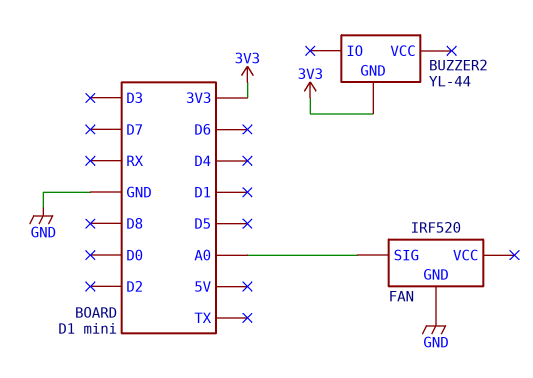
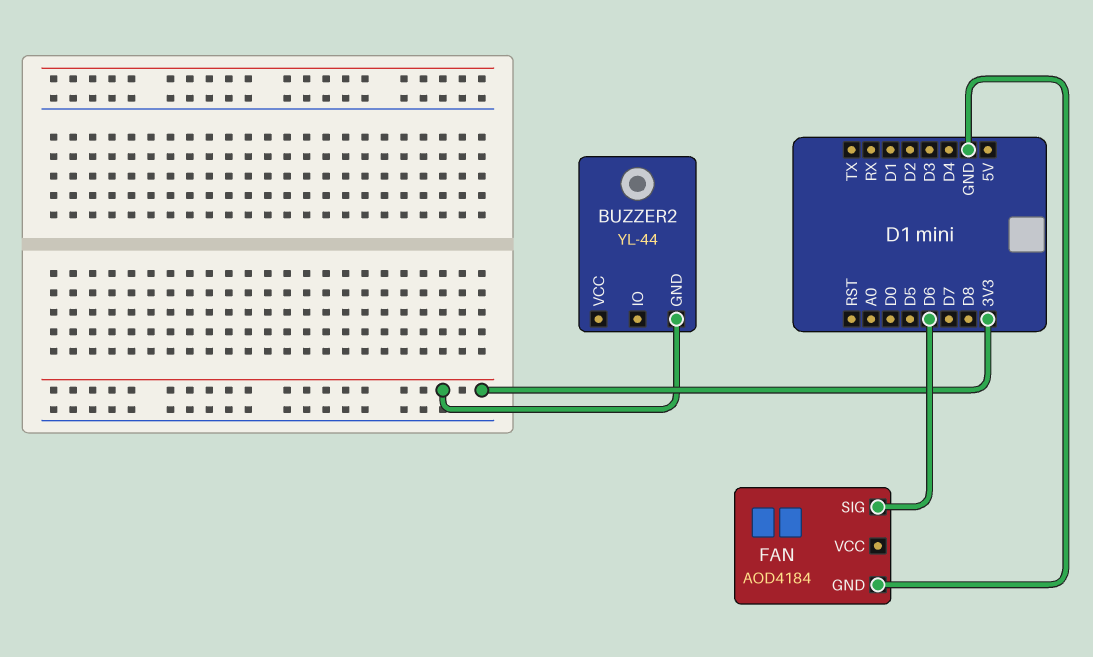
FAN: IRF520 -> AOD4184
FAN pin SIG: A0 -> D6

